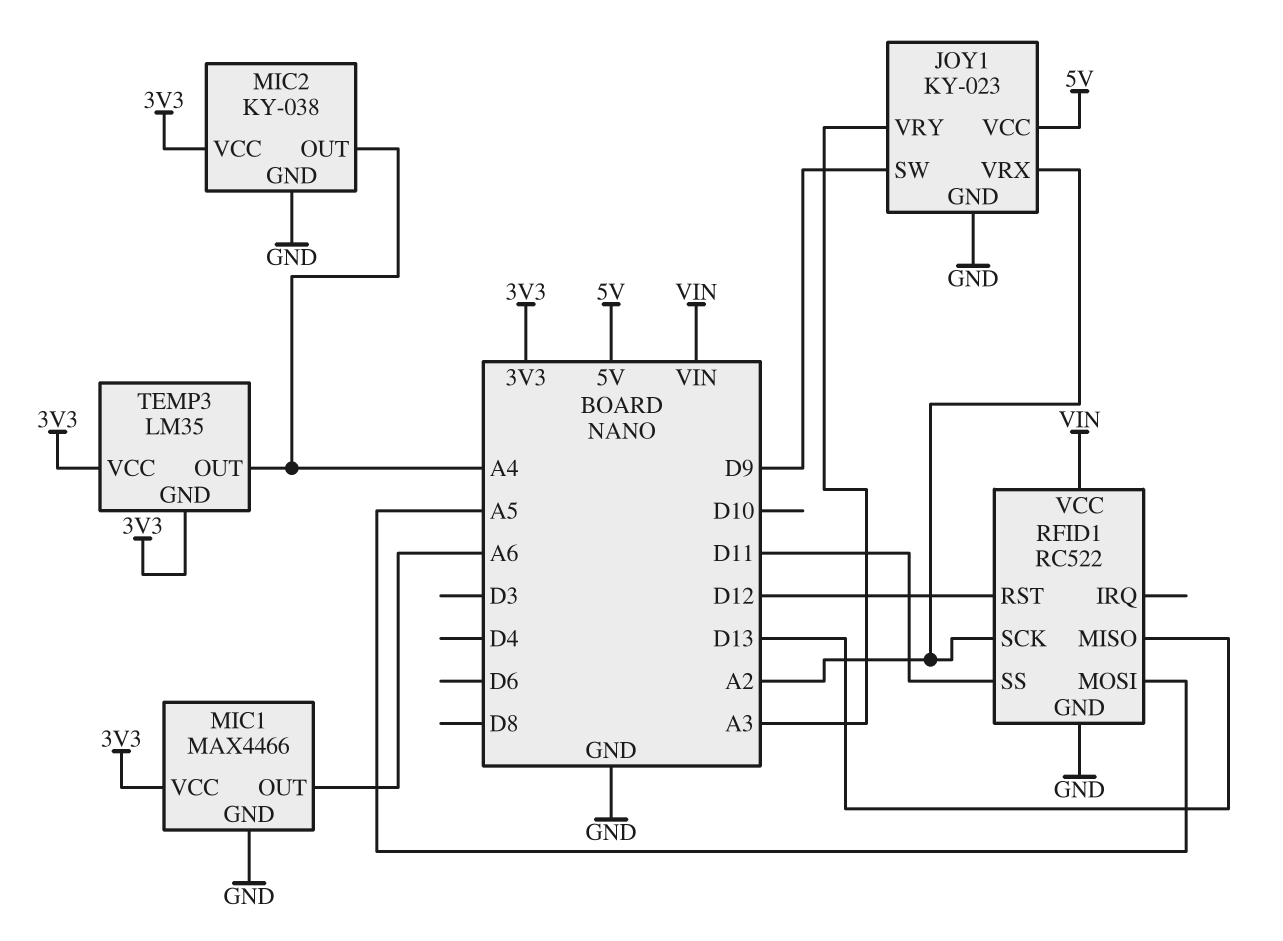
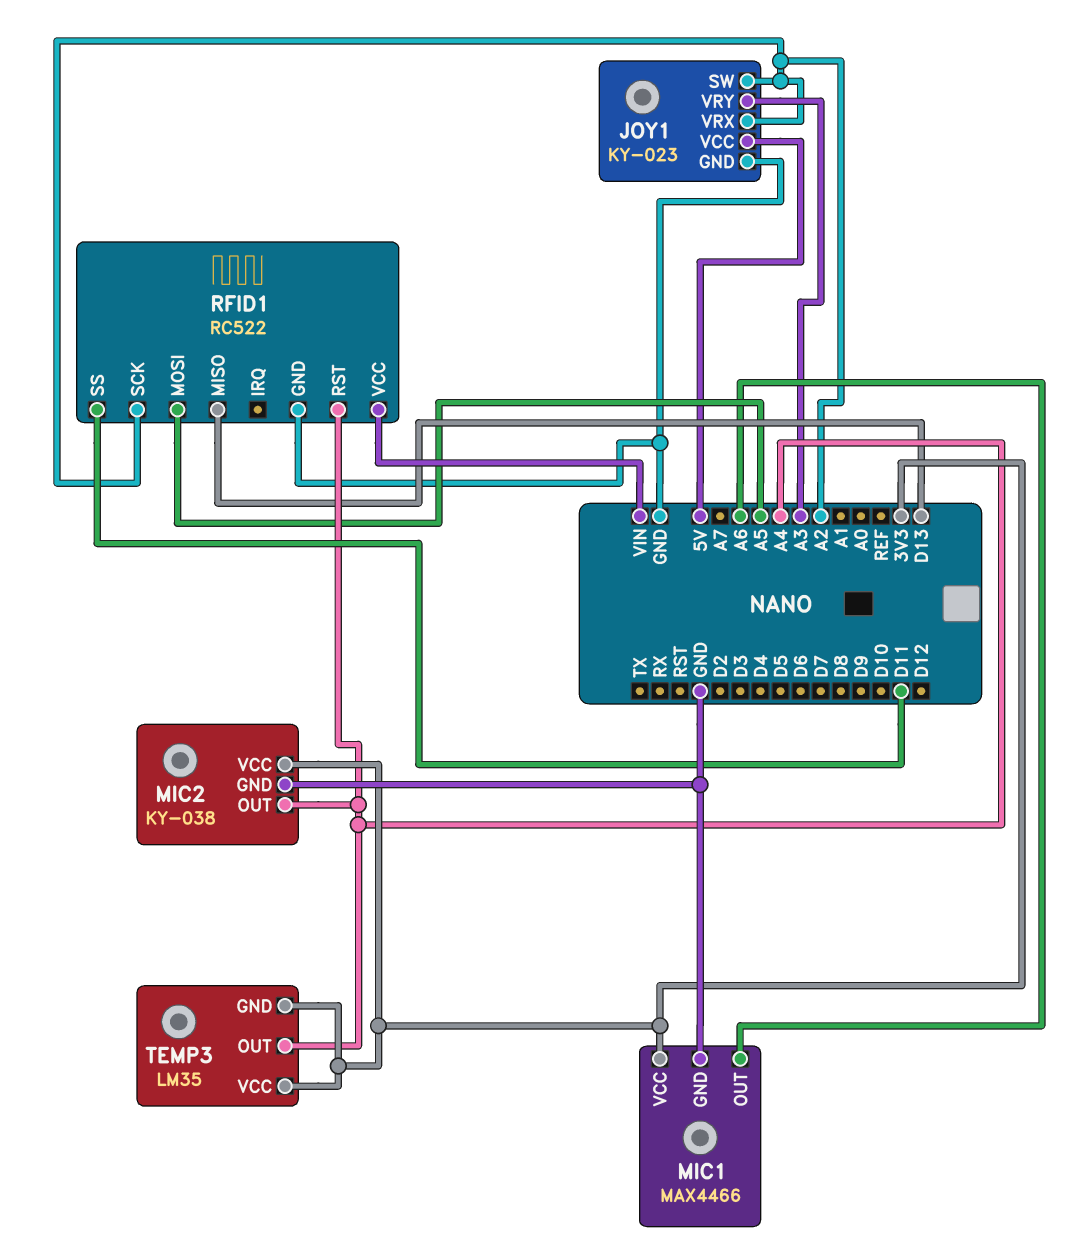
JOY1 pin SW: D9 -> A2
RFID1 pin RST: D12 -> A4

